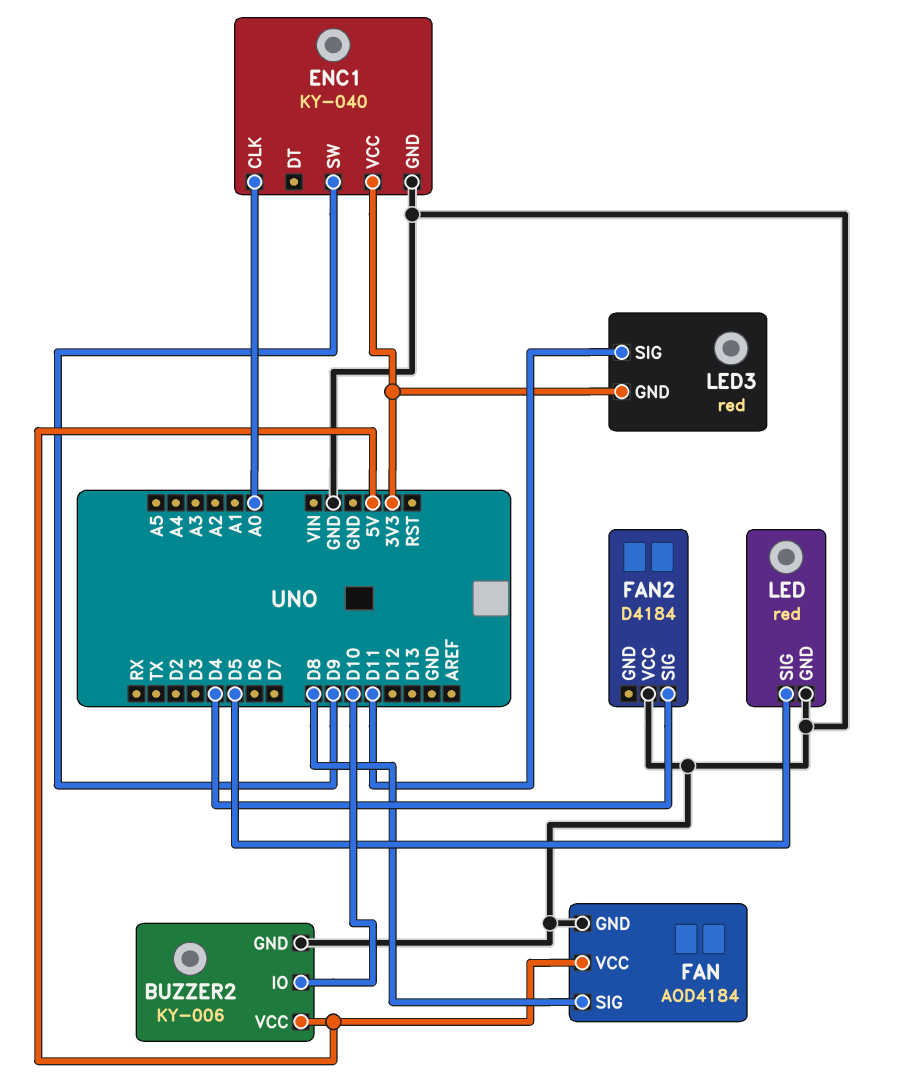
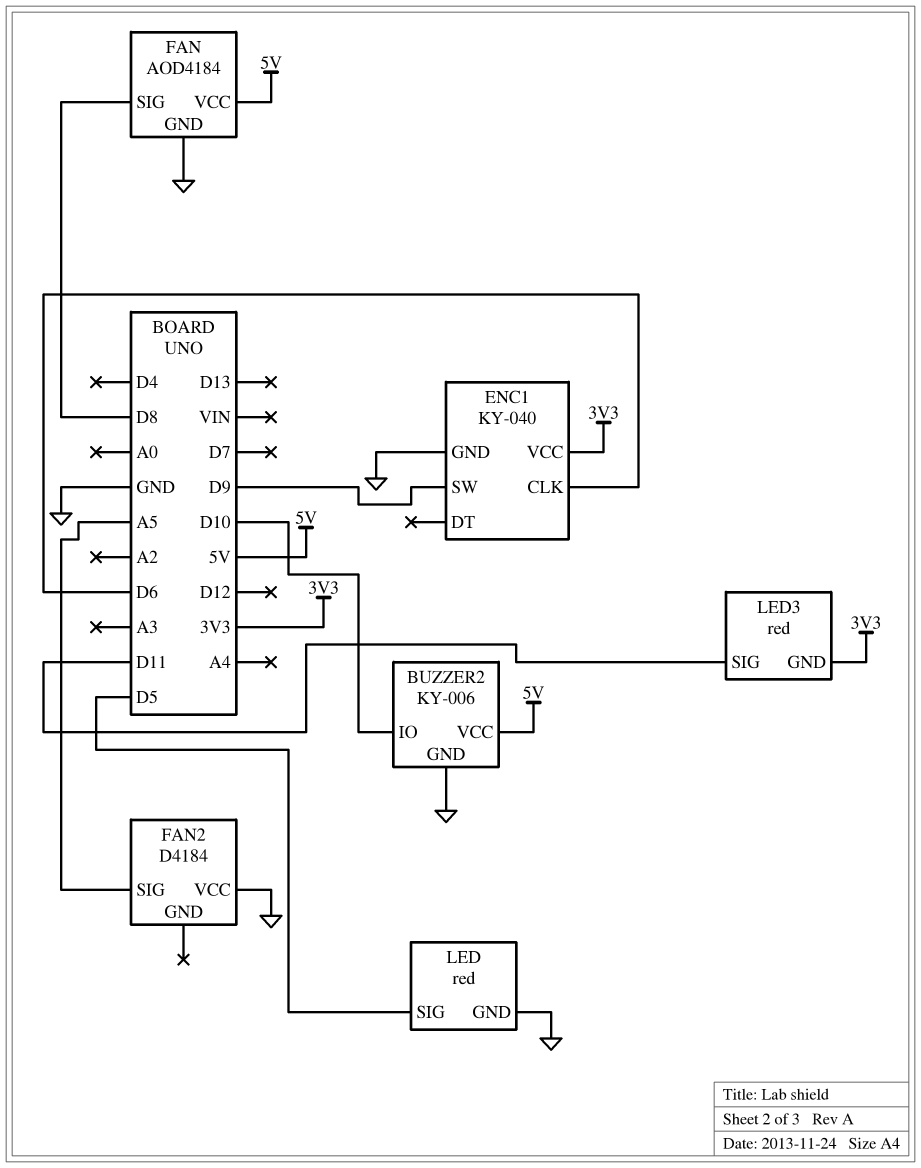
ENC1 pin CLK: A0 -> D6
FAN2 pin SIG: D4 -> A5

